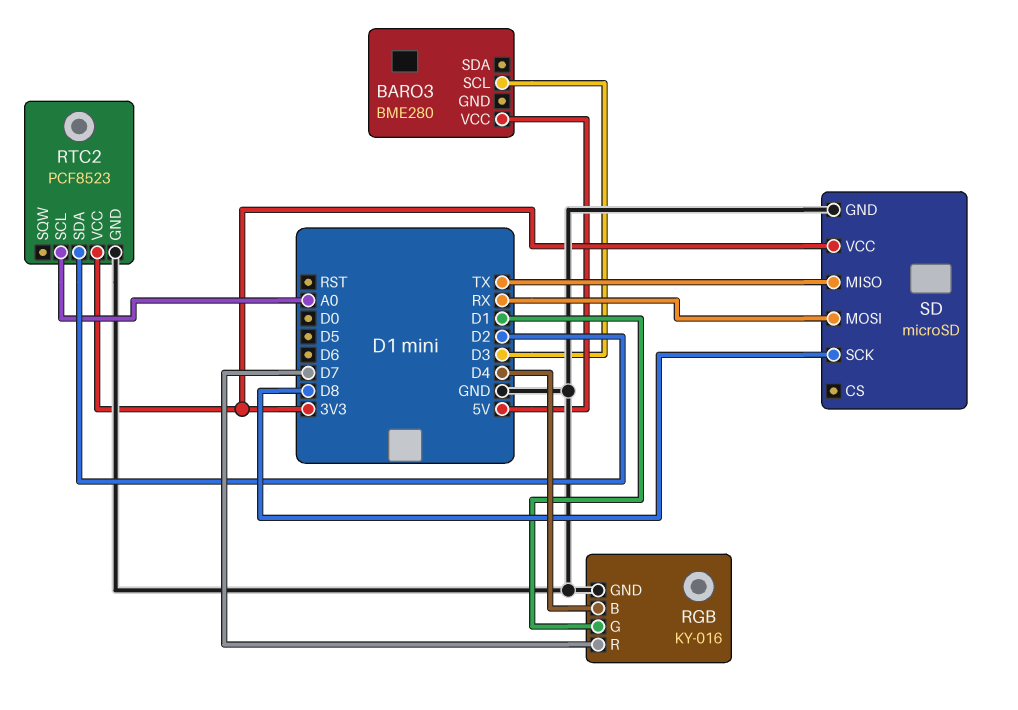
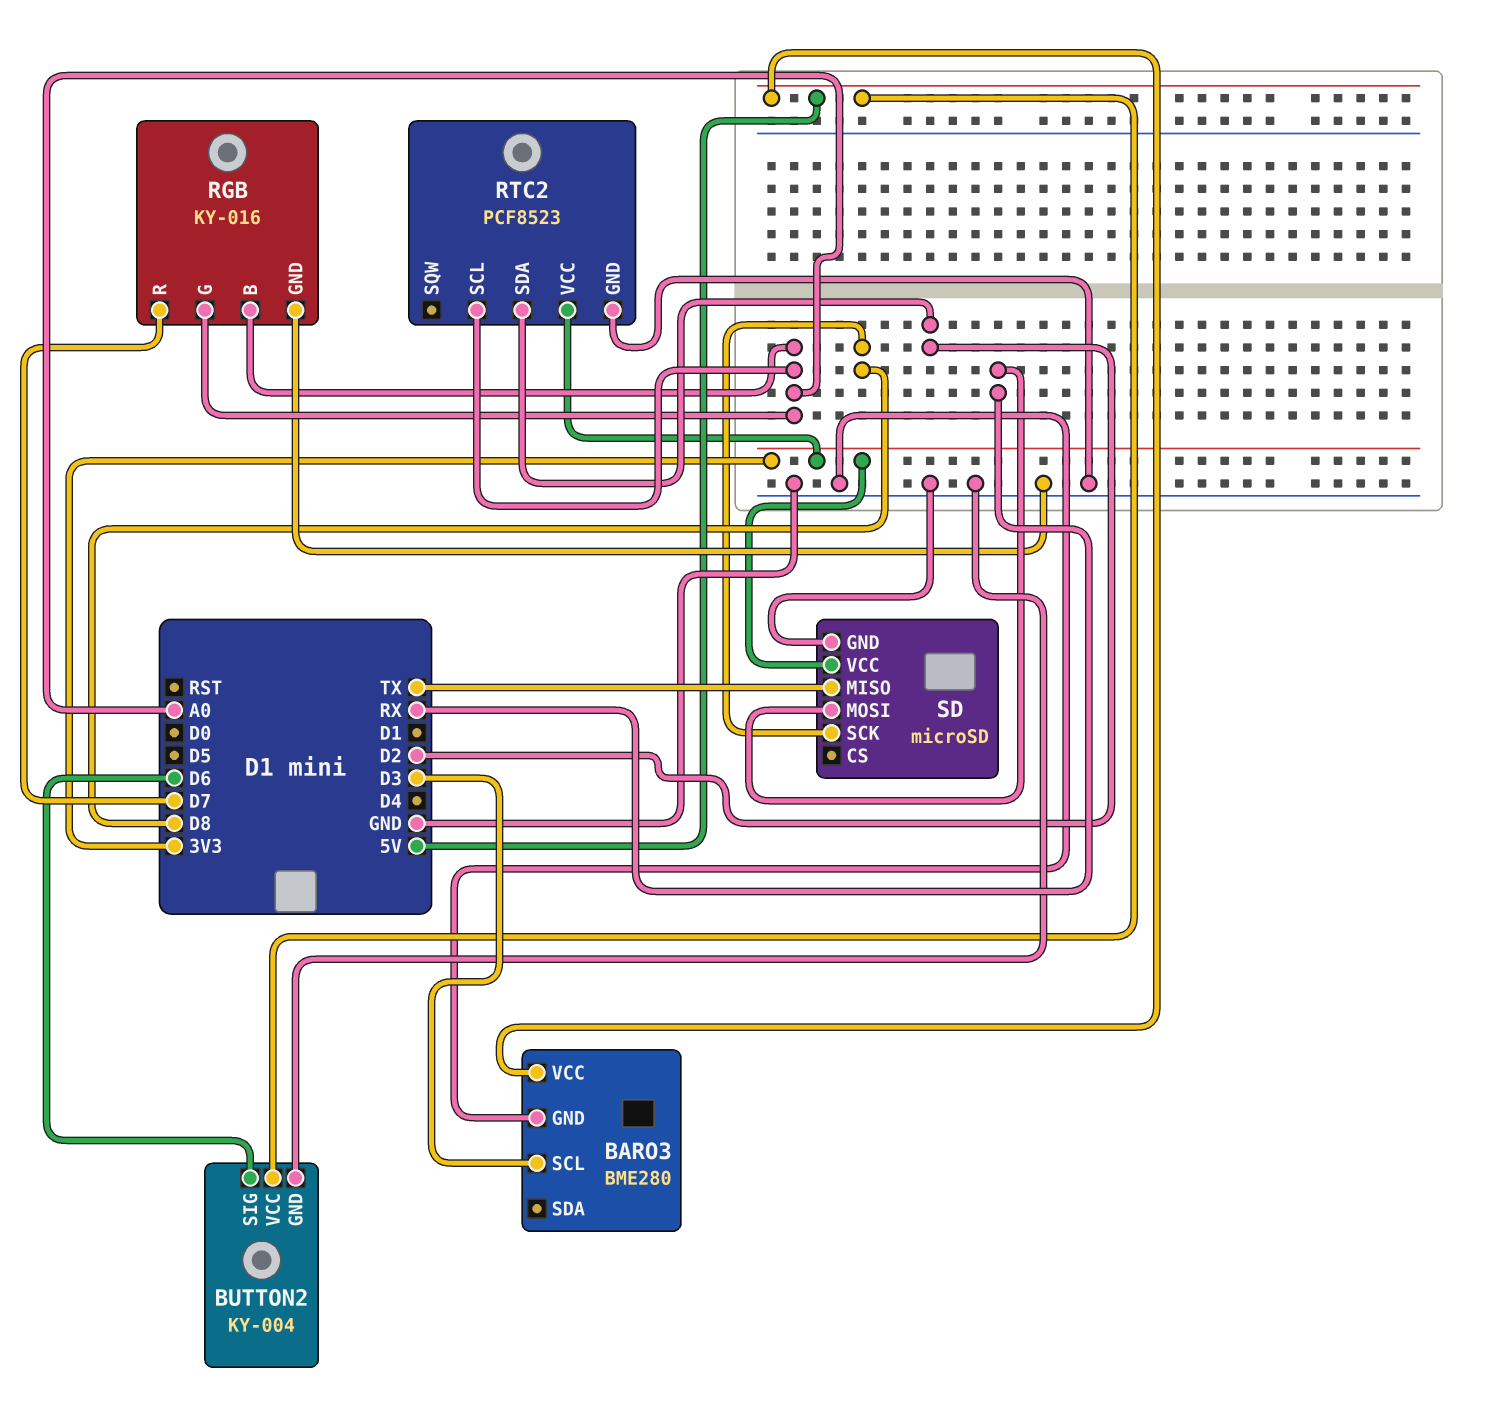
BARO3 pin GND: none -> GND
BUTTON2: none -> KY-004
BUTTON2 pin GND: none -> GND
BUTTON2 pin SIG: none -> D6
BUTTON2 pin VCC: none -> 5V
RGB pin B: D4 -> A0
RGB pin G: D1 -> A0

